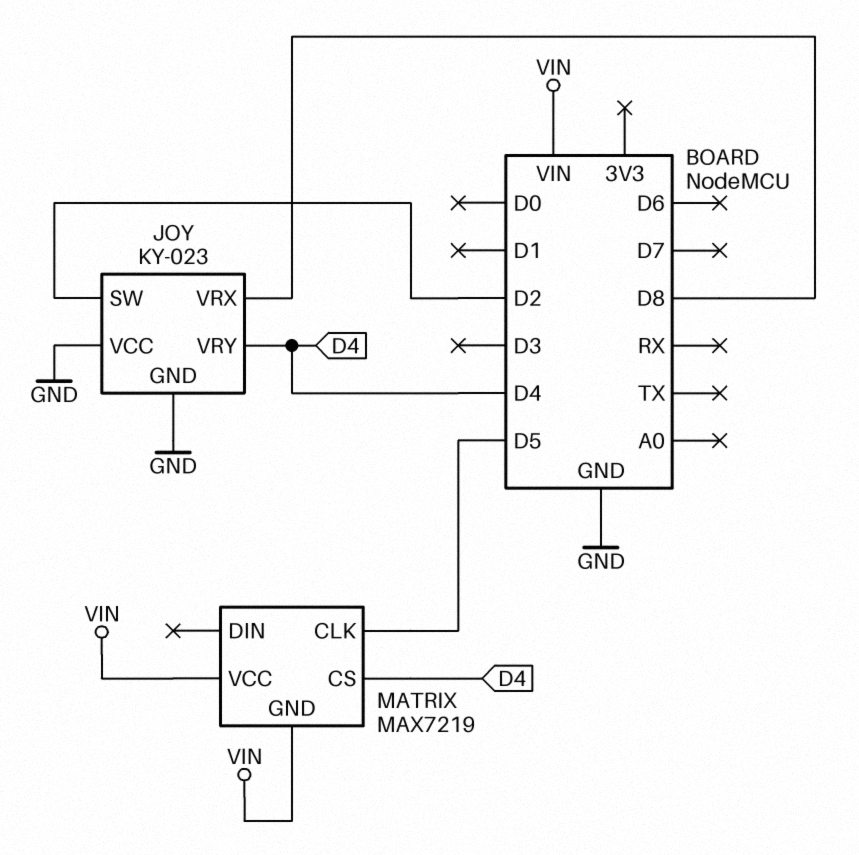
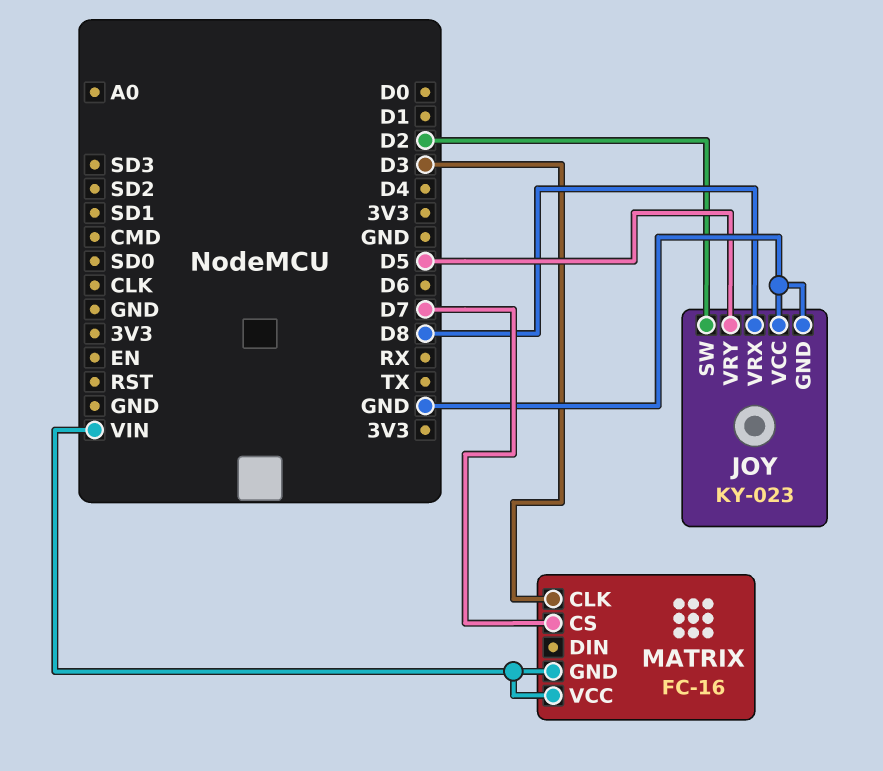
JOY pin VRY: D4 -> D5
MATRIX: MAX7219 -> FC-16
MATRIX pin CLK: D5 -> D3
MATRIX pin CS: D4 -> D7

